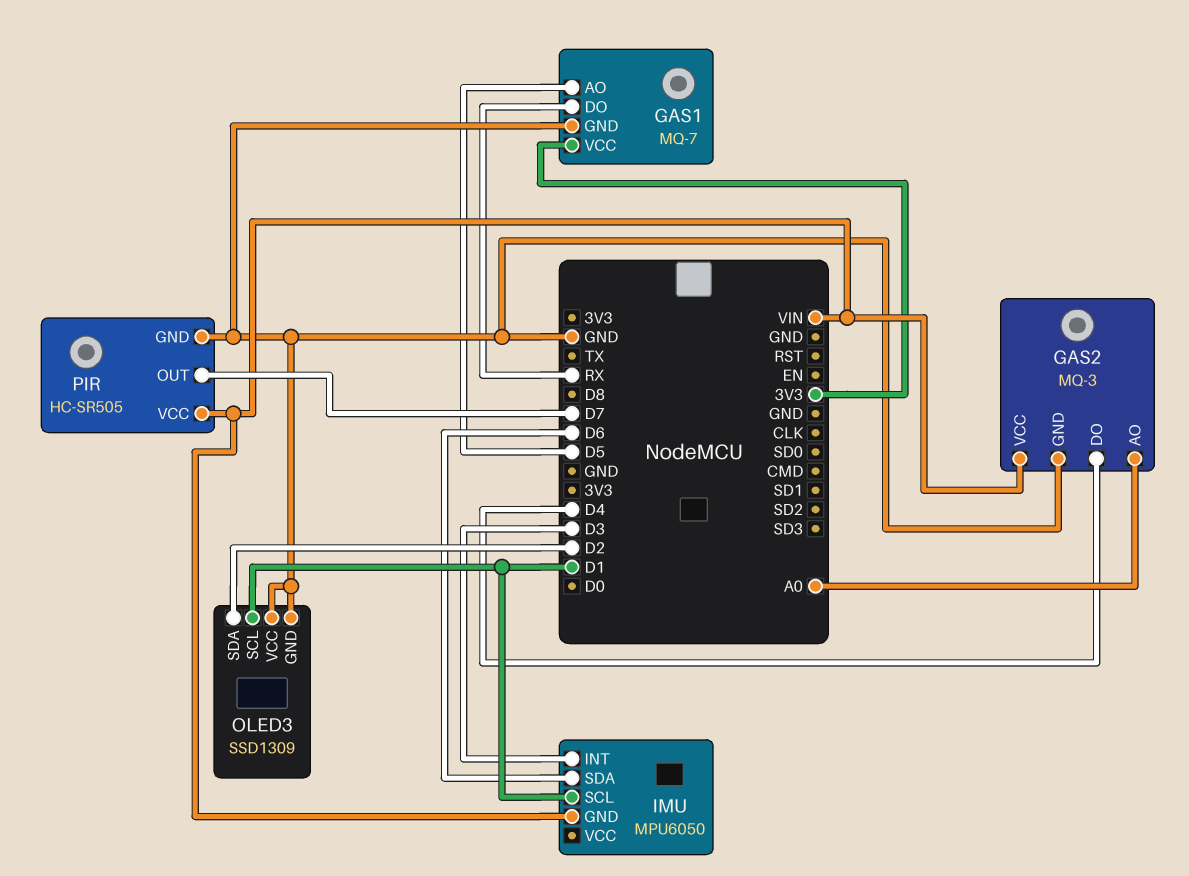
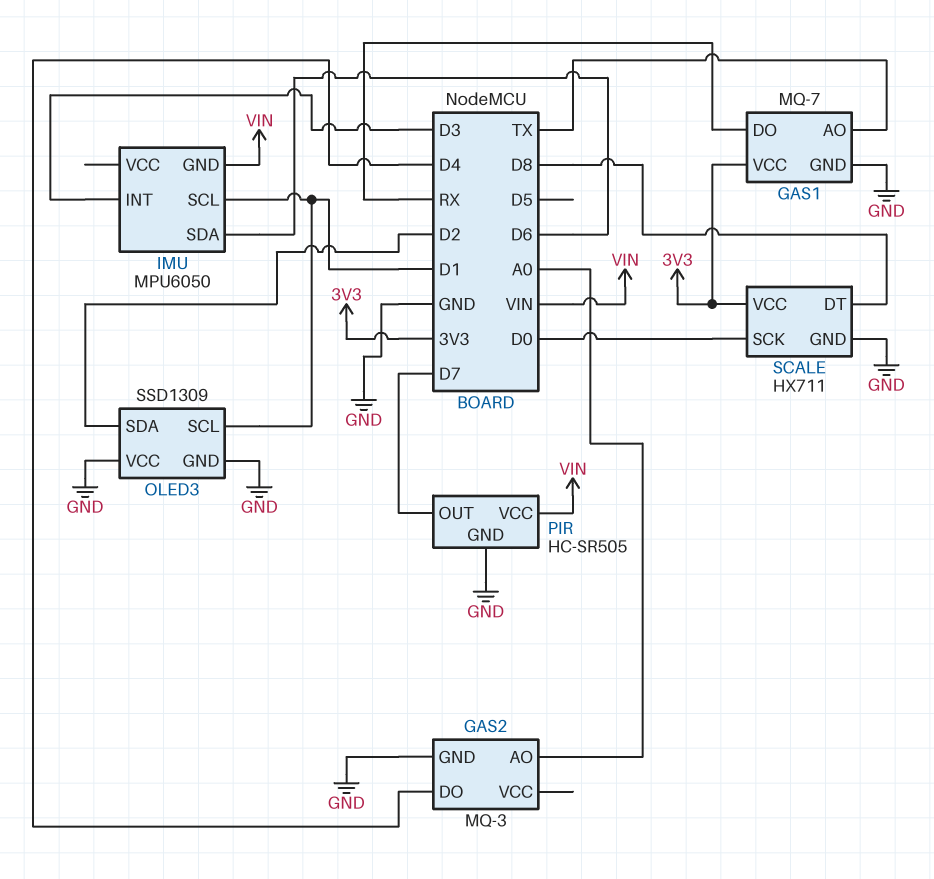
GAS1 pin AO: D5 -> TX
GAS2 pin VCC: VIN -> none
SCALE: none -> HX711
SCALE pin DT: none -> D8
SCALE pin GND: none -> GND
SCALE pin SCK: none -> D0
SCALE pin VCC: none -> 3V3

